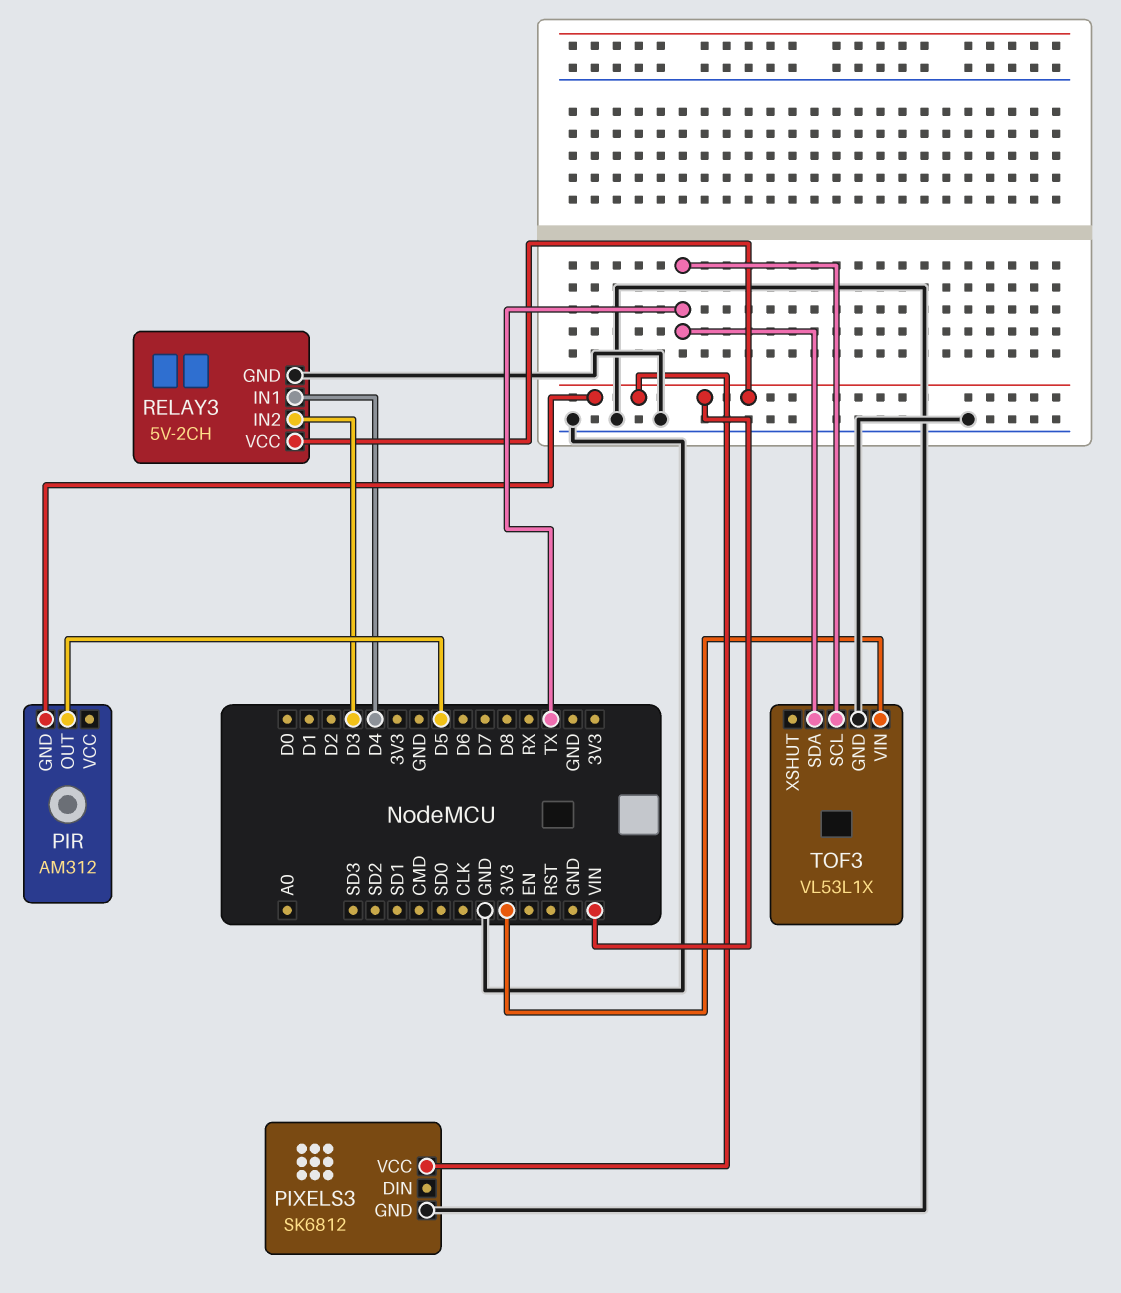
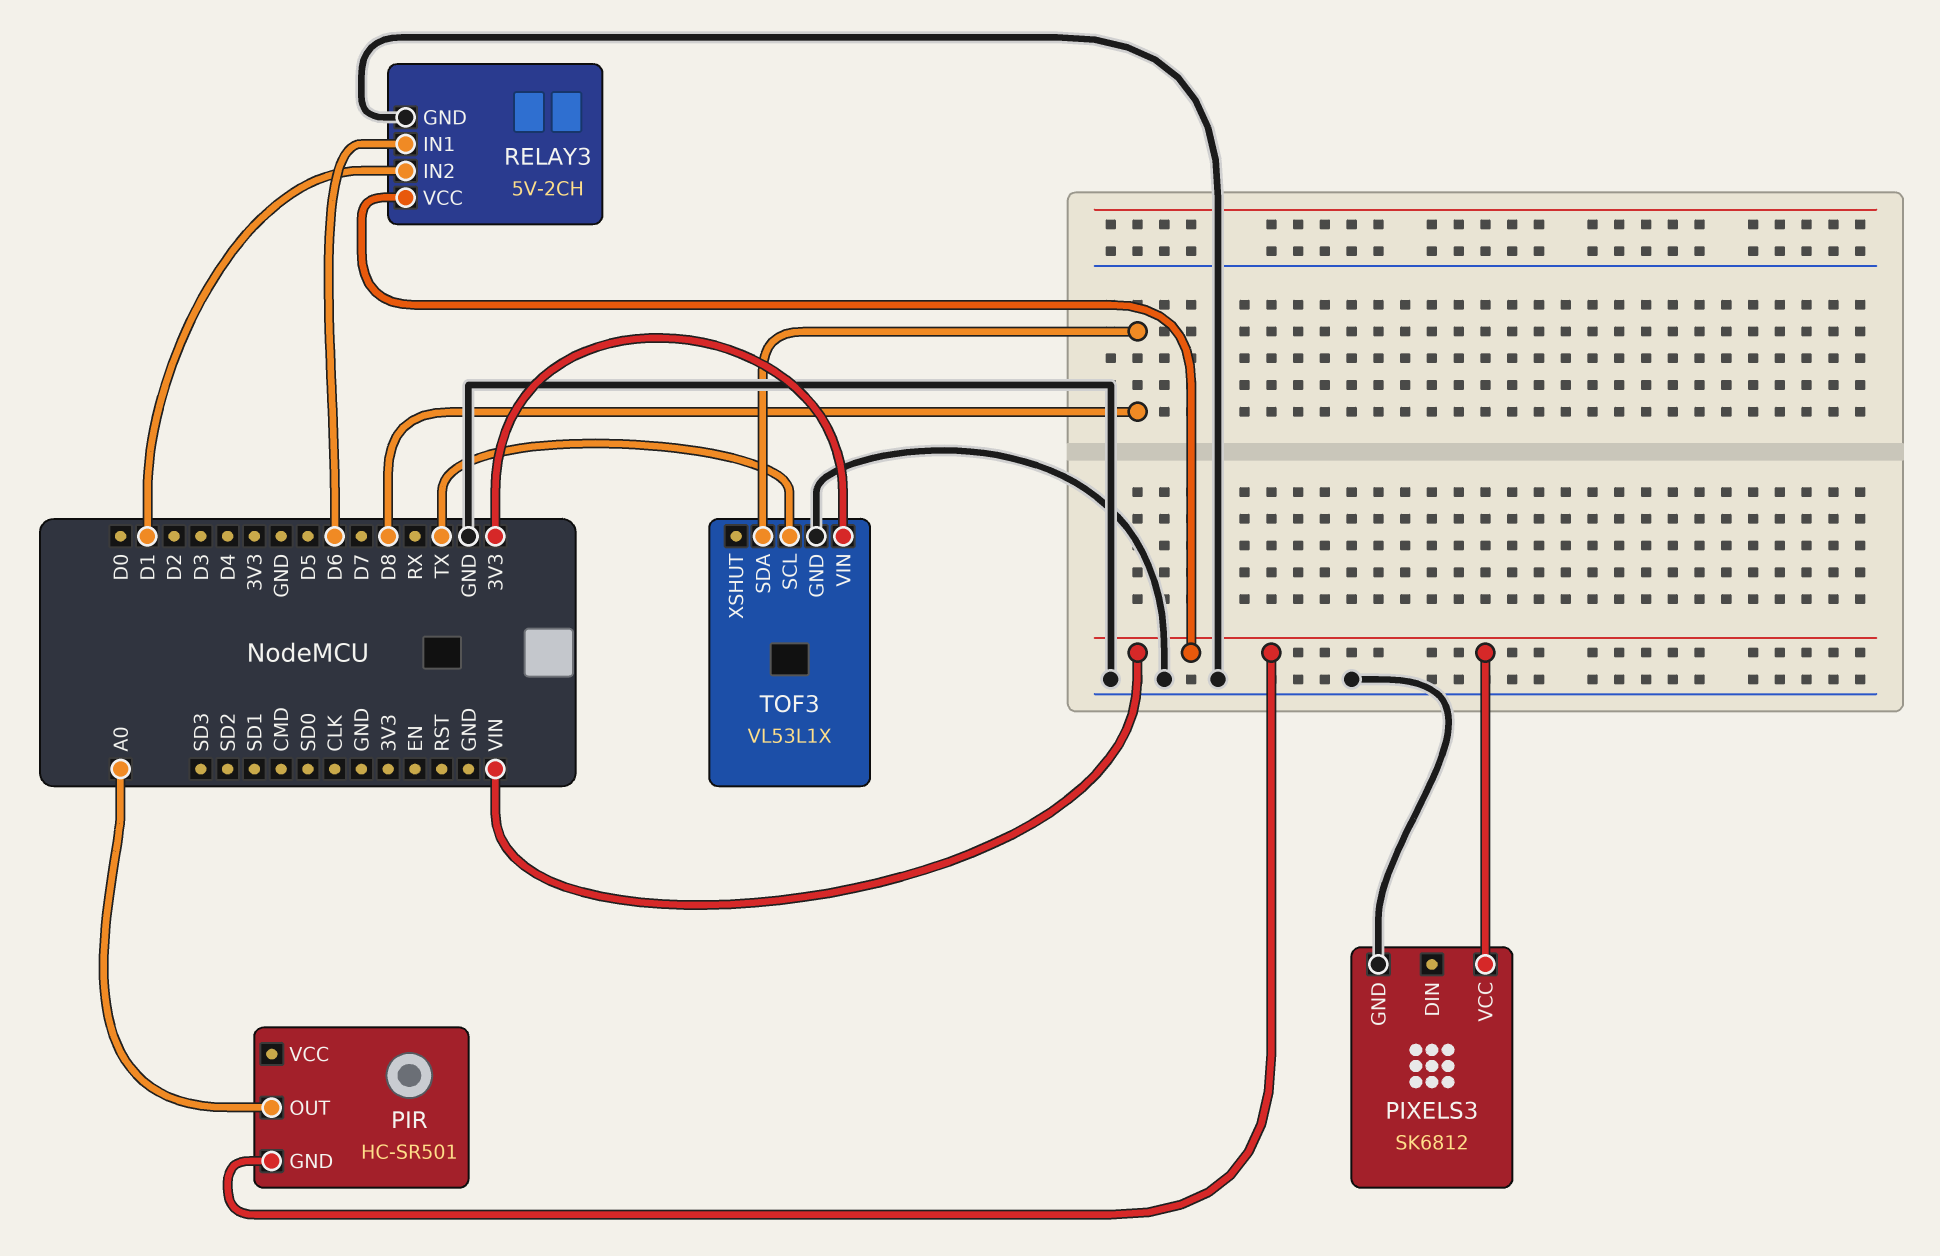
PIR: AM312 -> HC-SR501
PIR pin OUT: D5 -> A0
RELAY3 pin IN1: D4 -> D6
RELAY3 pin IN2: D3 -> D1
TOF3 pin SDA: TX -> D8

